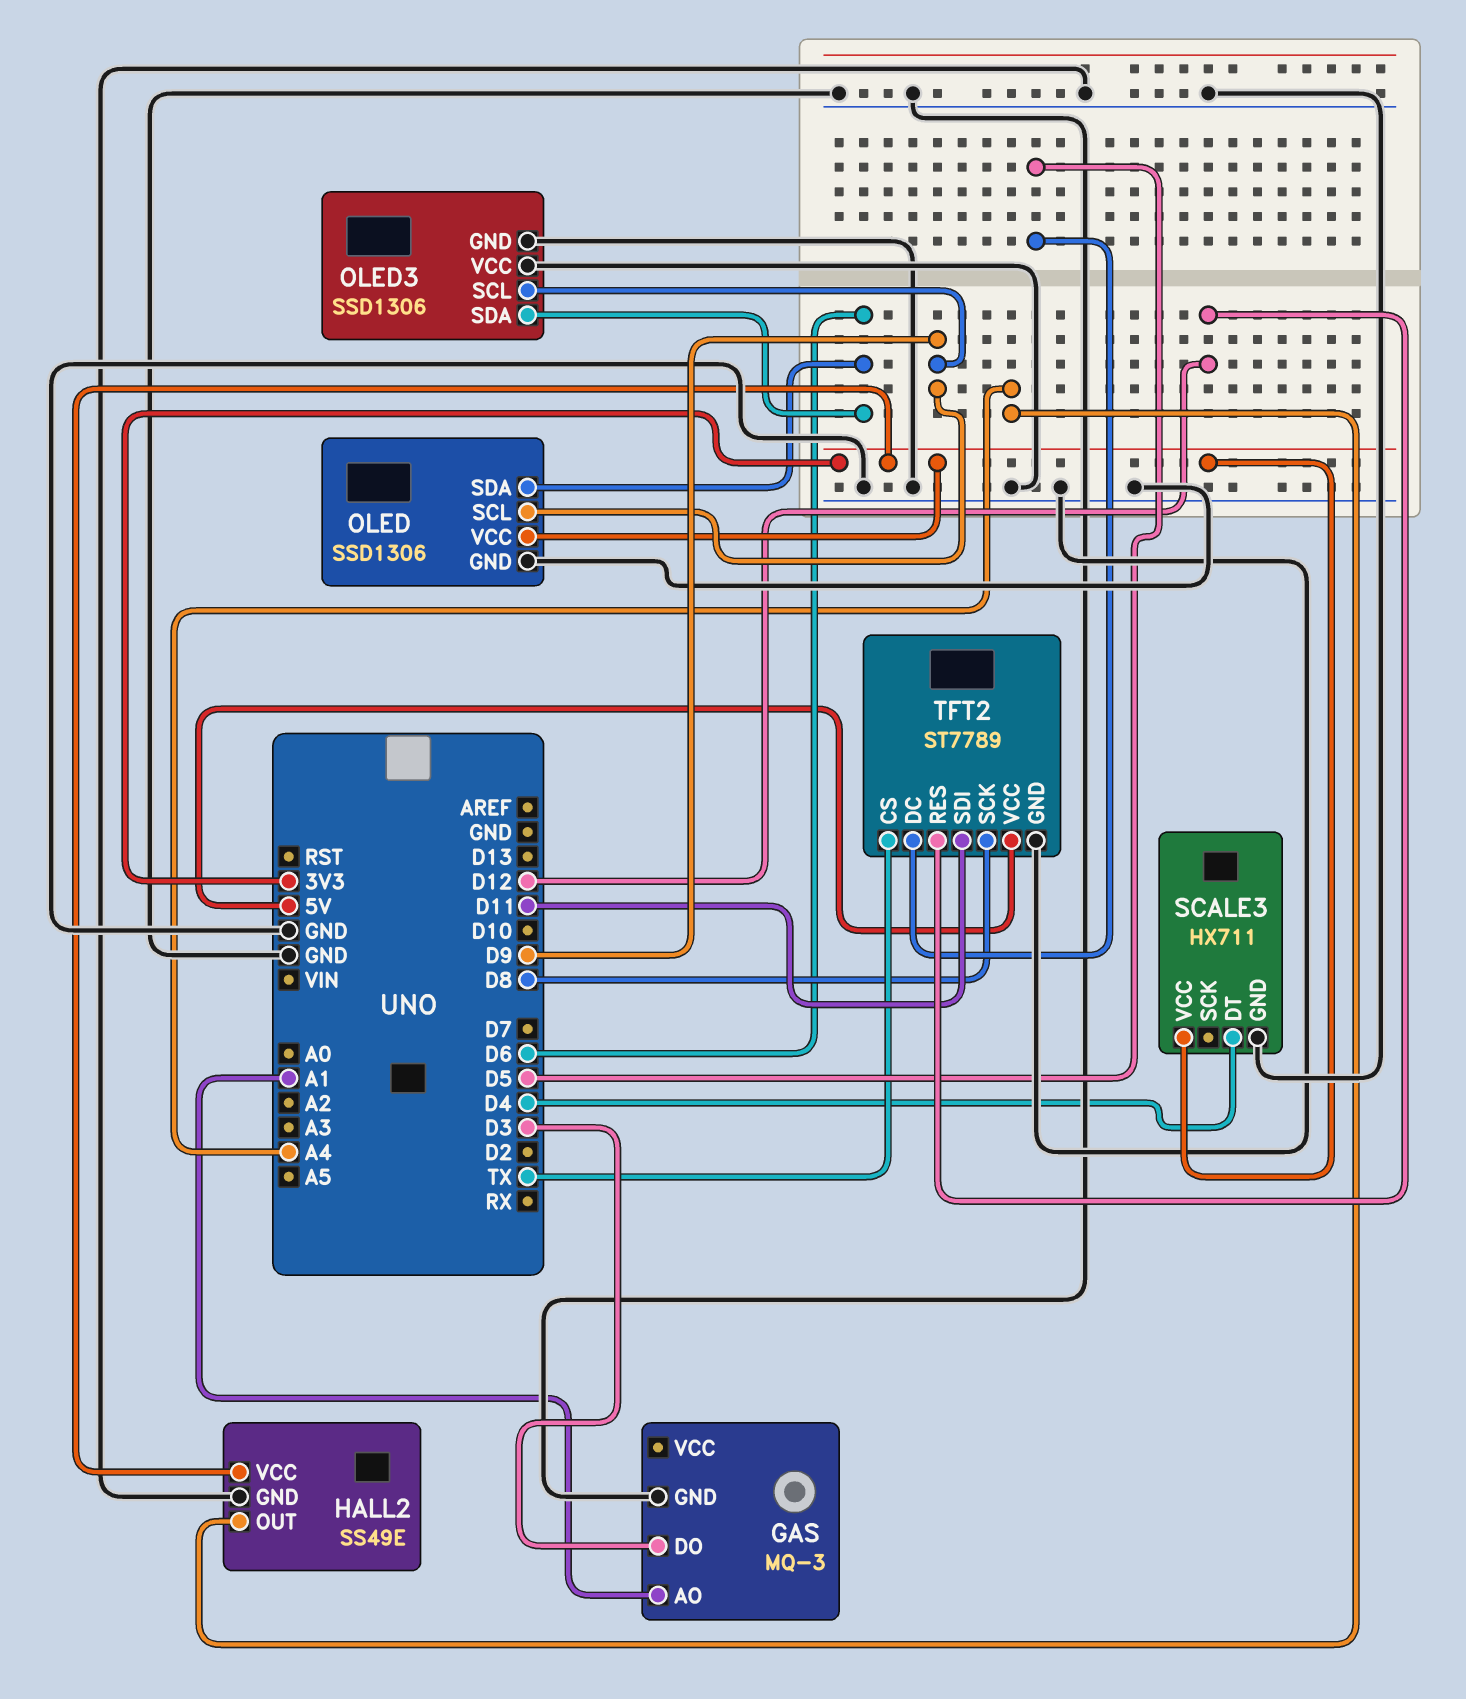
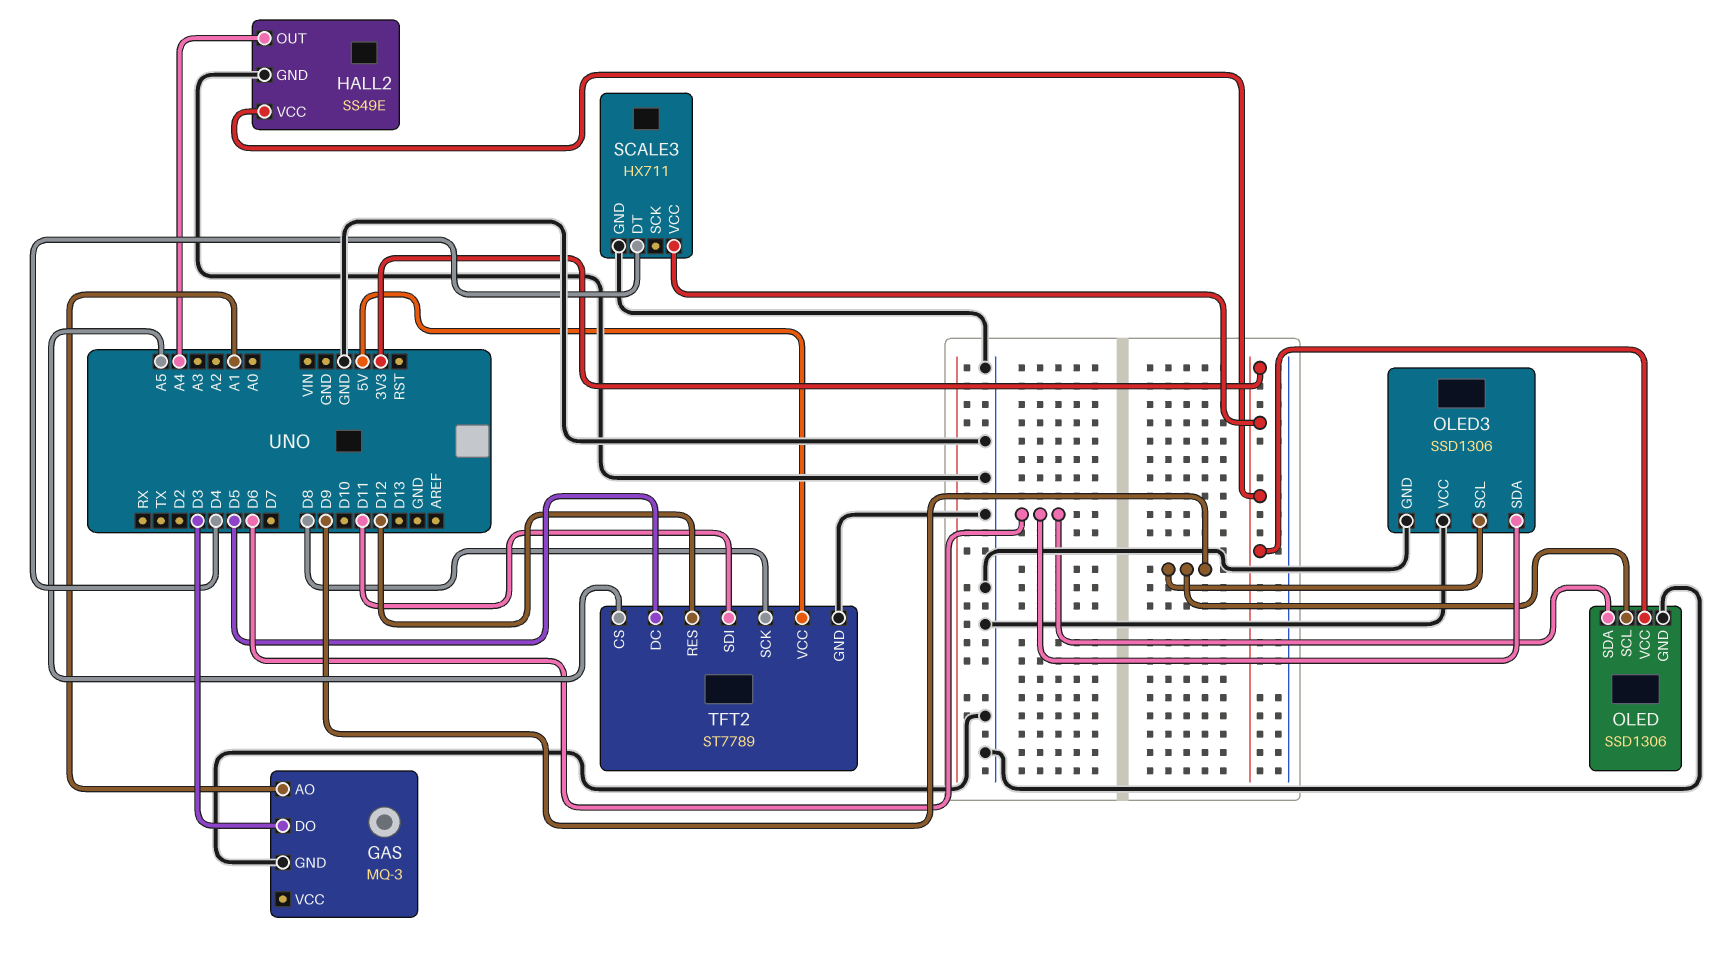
TFT2 pin CS: TX -> A5

